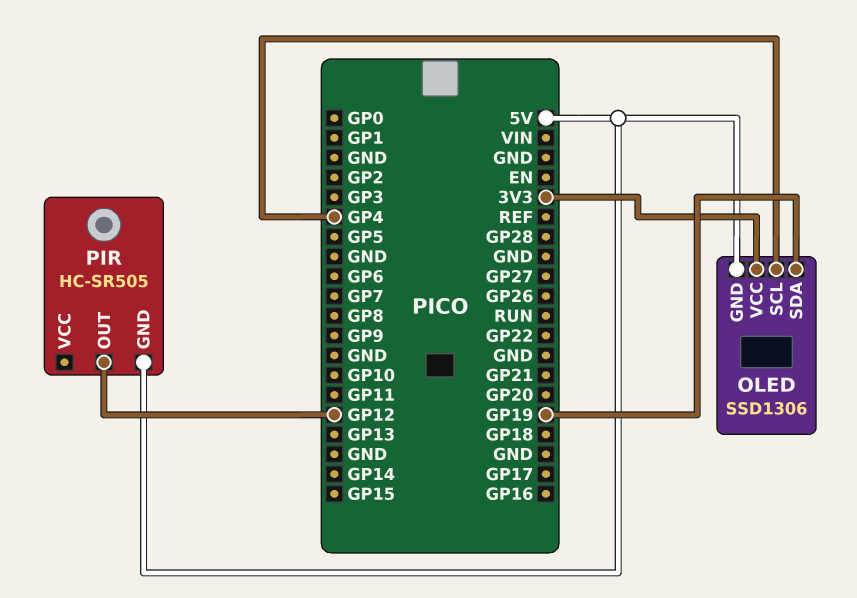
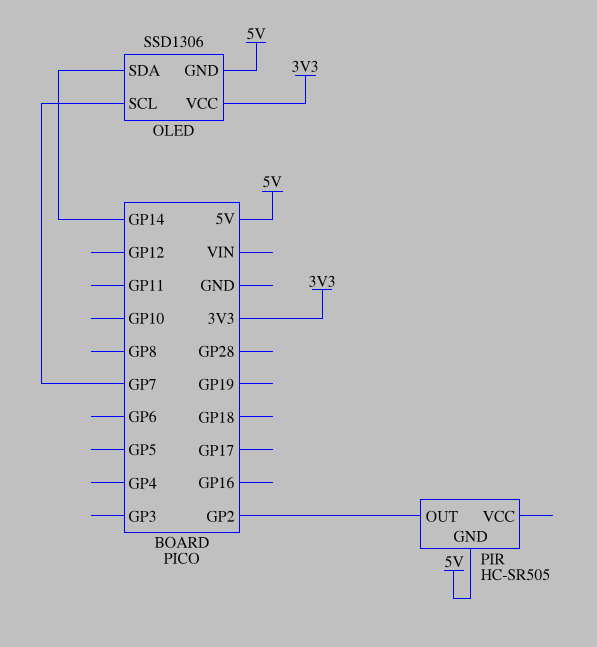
OLED pin SCL: GP4 -> GP7
OLED pin SDA: GP19 -> GP14
PIR pin OUT: GP12 -> GP2

